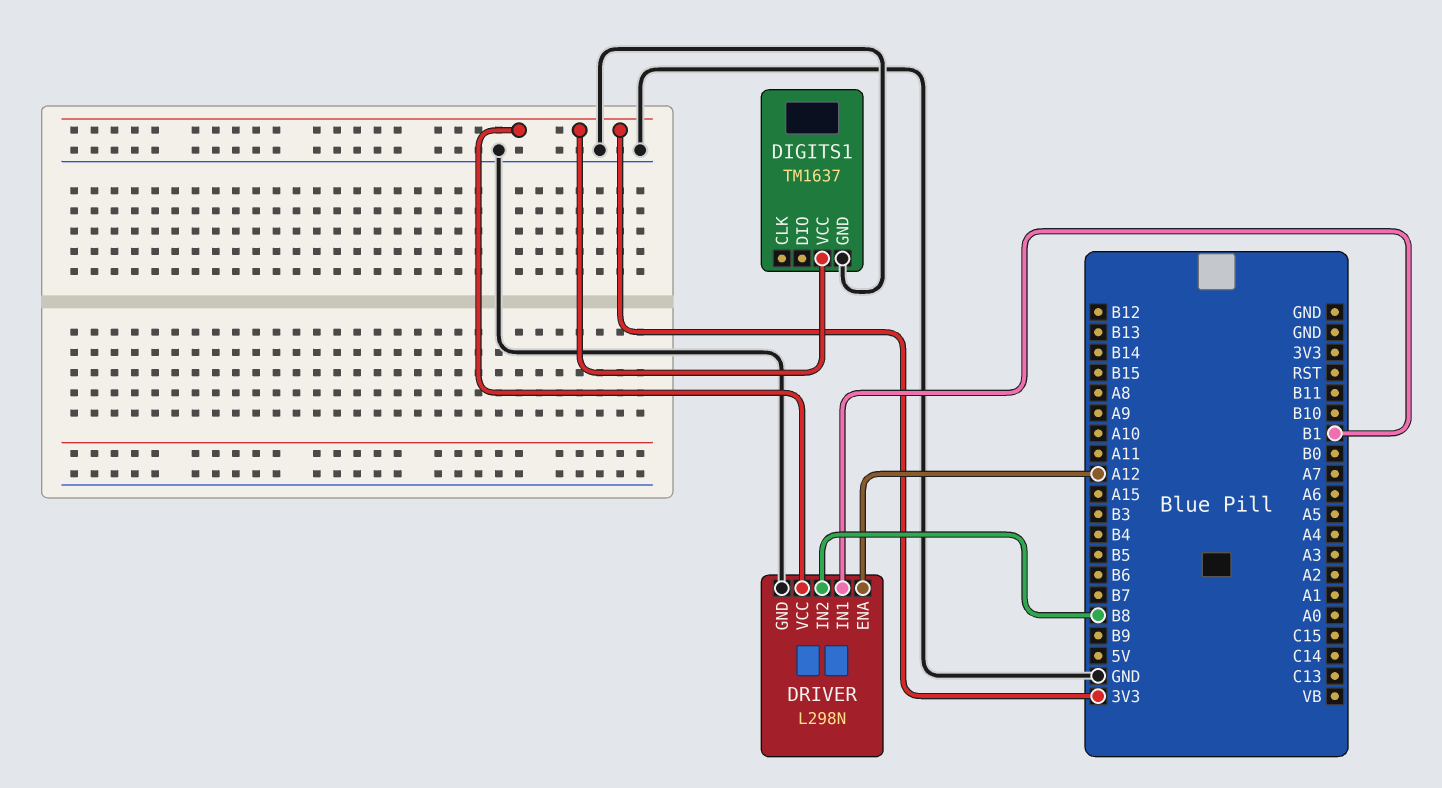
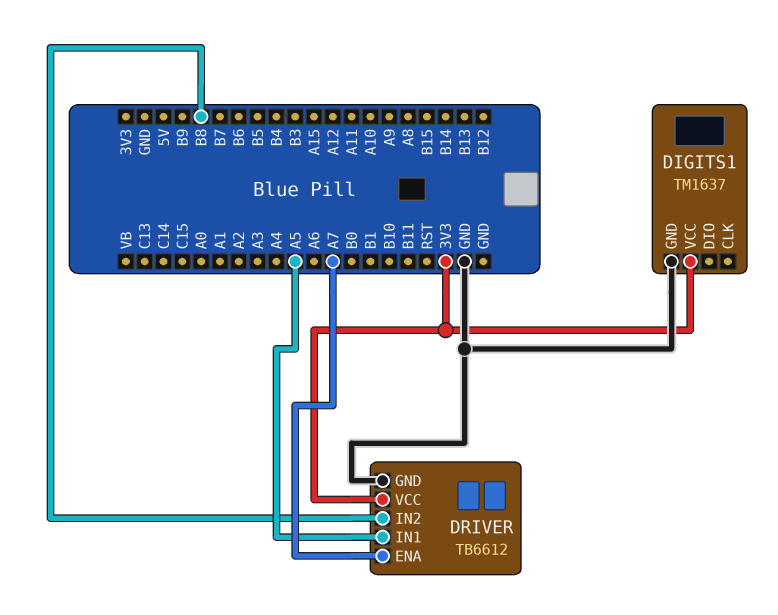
DRIVER: L298N -> TB6612
DRIVER pin ENA: A12 -> A7
DRIVER pin IN1: B1 -> A5

